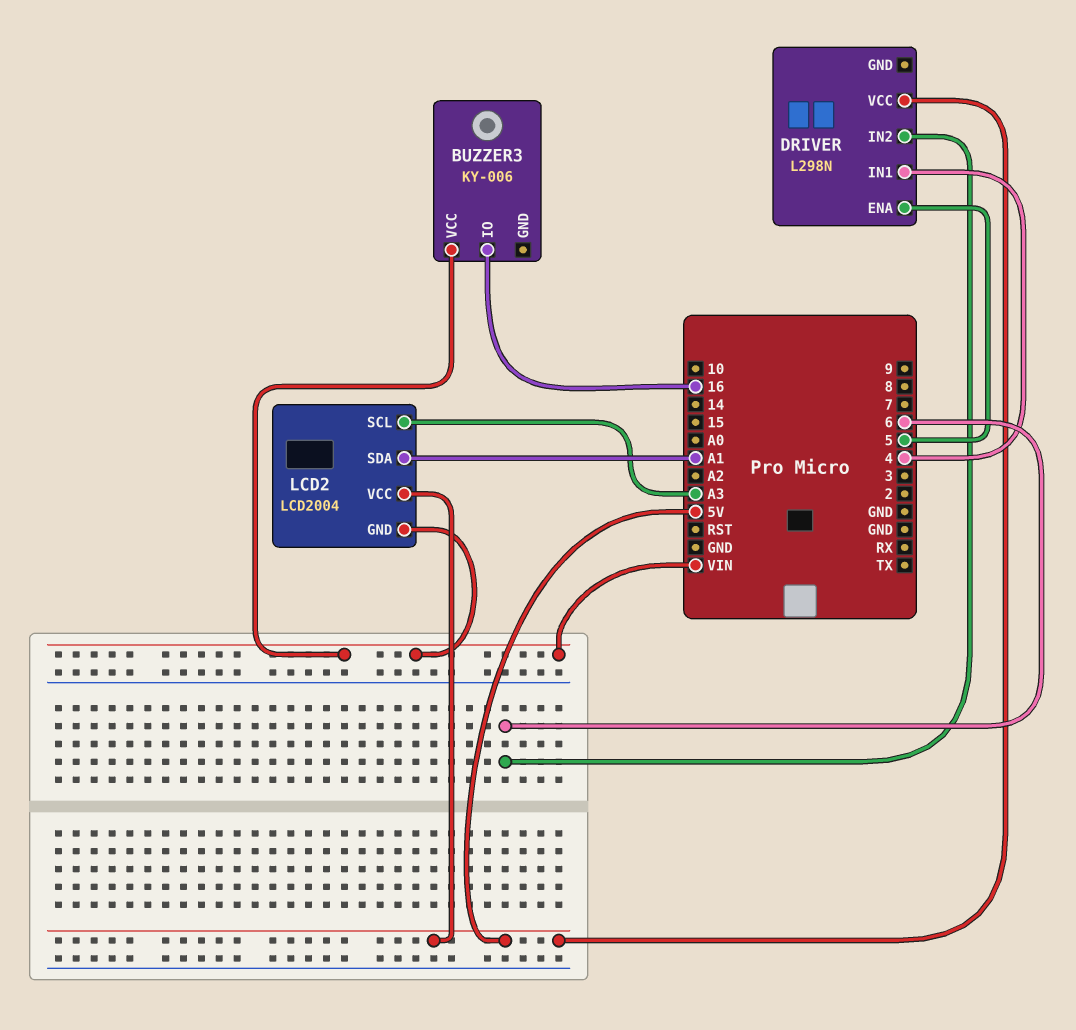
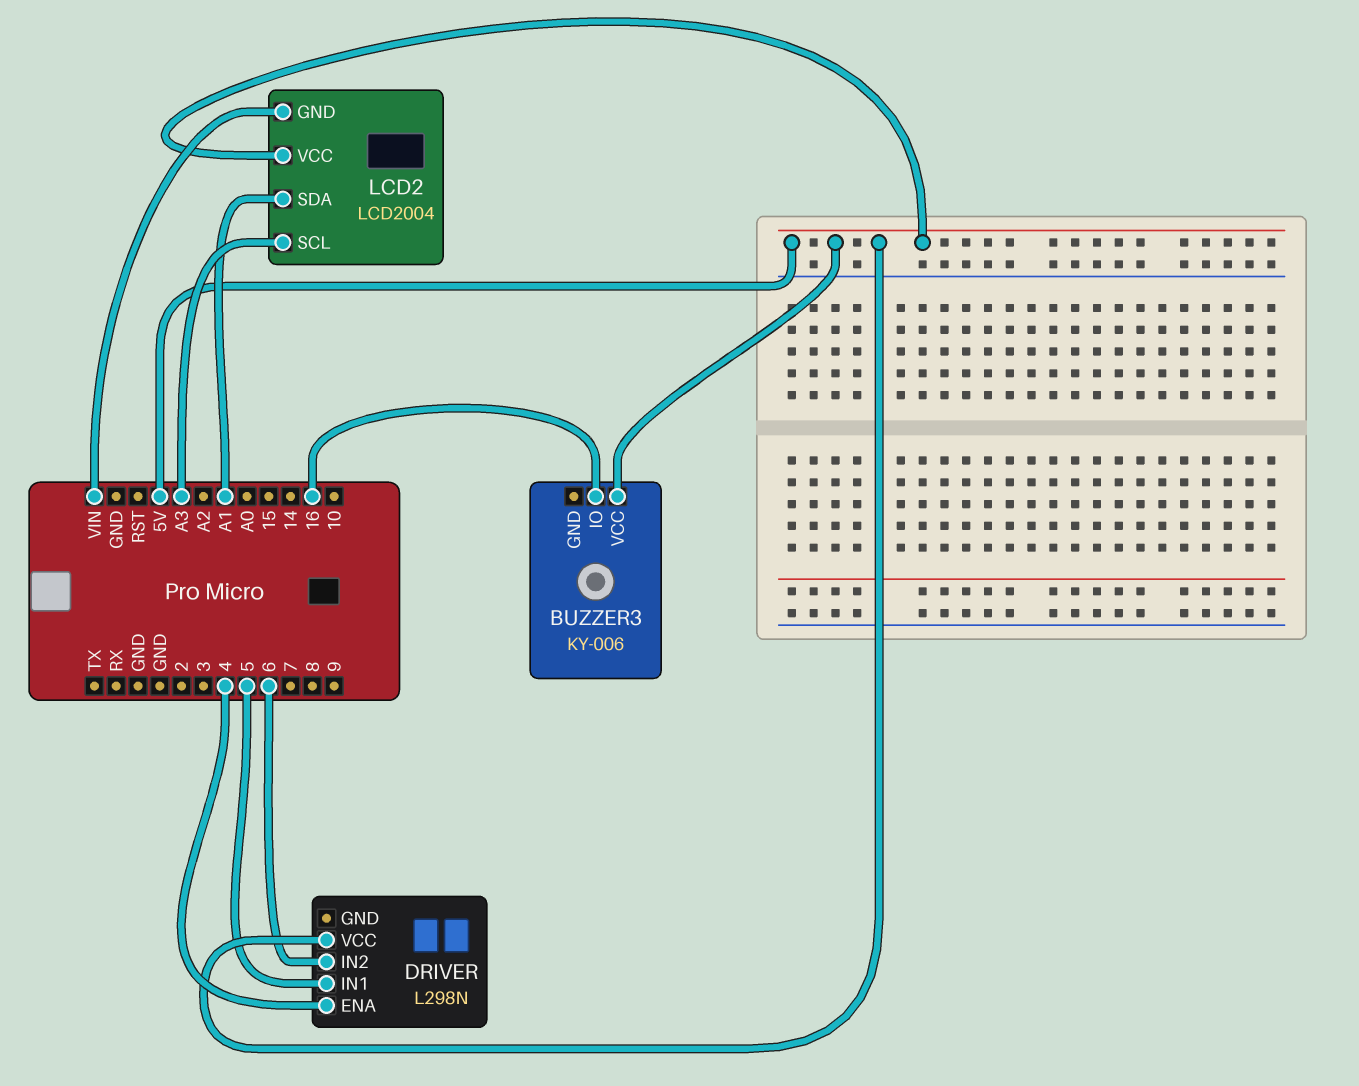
BUZZER3 pin VCC: VIN -> 5V
DRIVER pin ENA: 5 -> 4
DRIVER pin IN1: 4 -> 5

